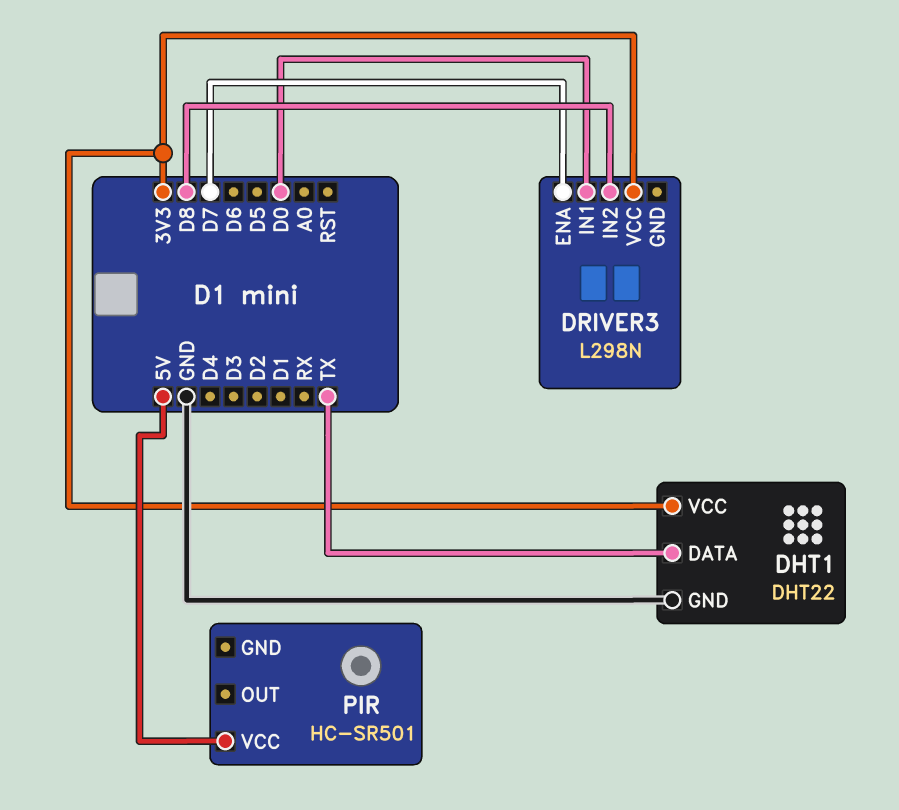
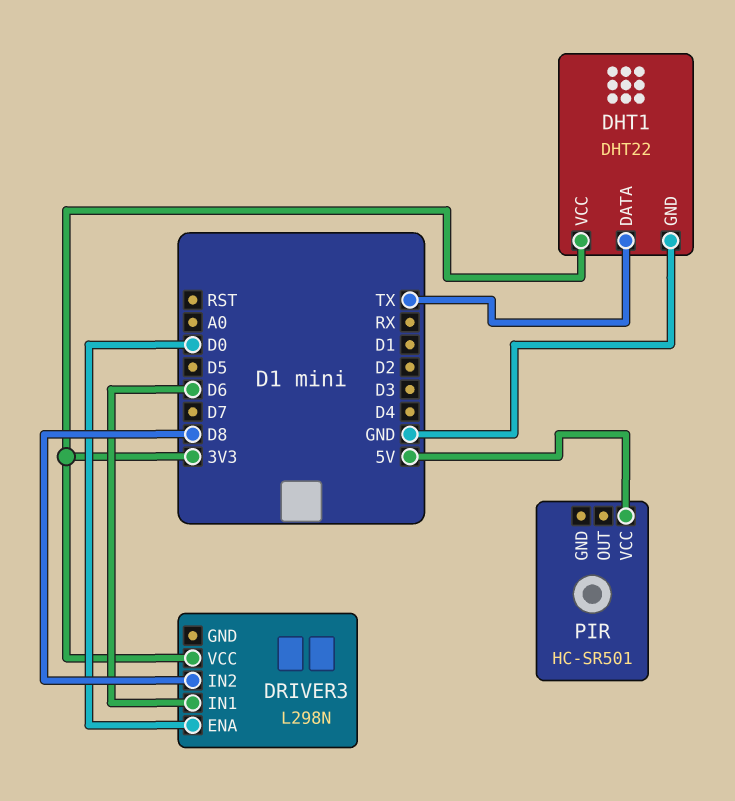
DRIVER3 pin ENA: D7 -> D0
DRIVER3 pin IN1: D0 -> D6

